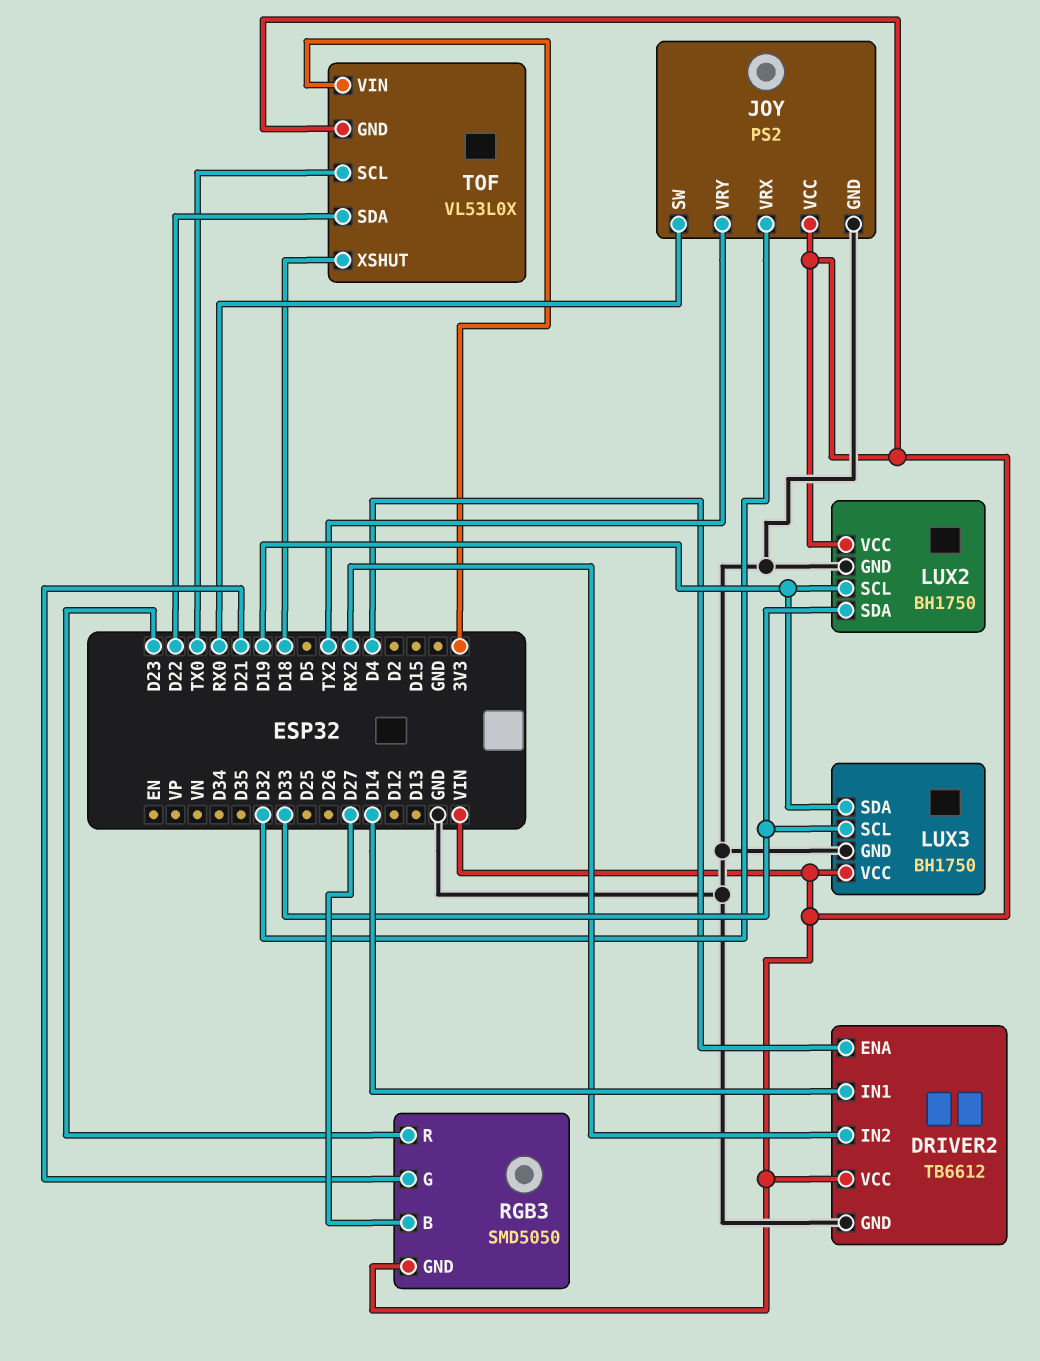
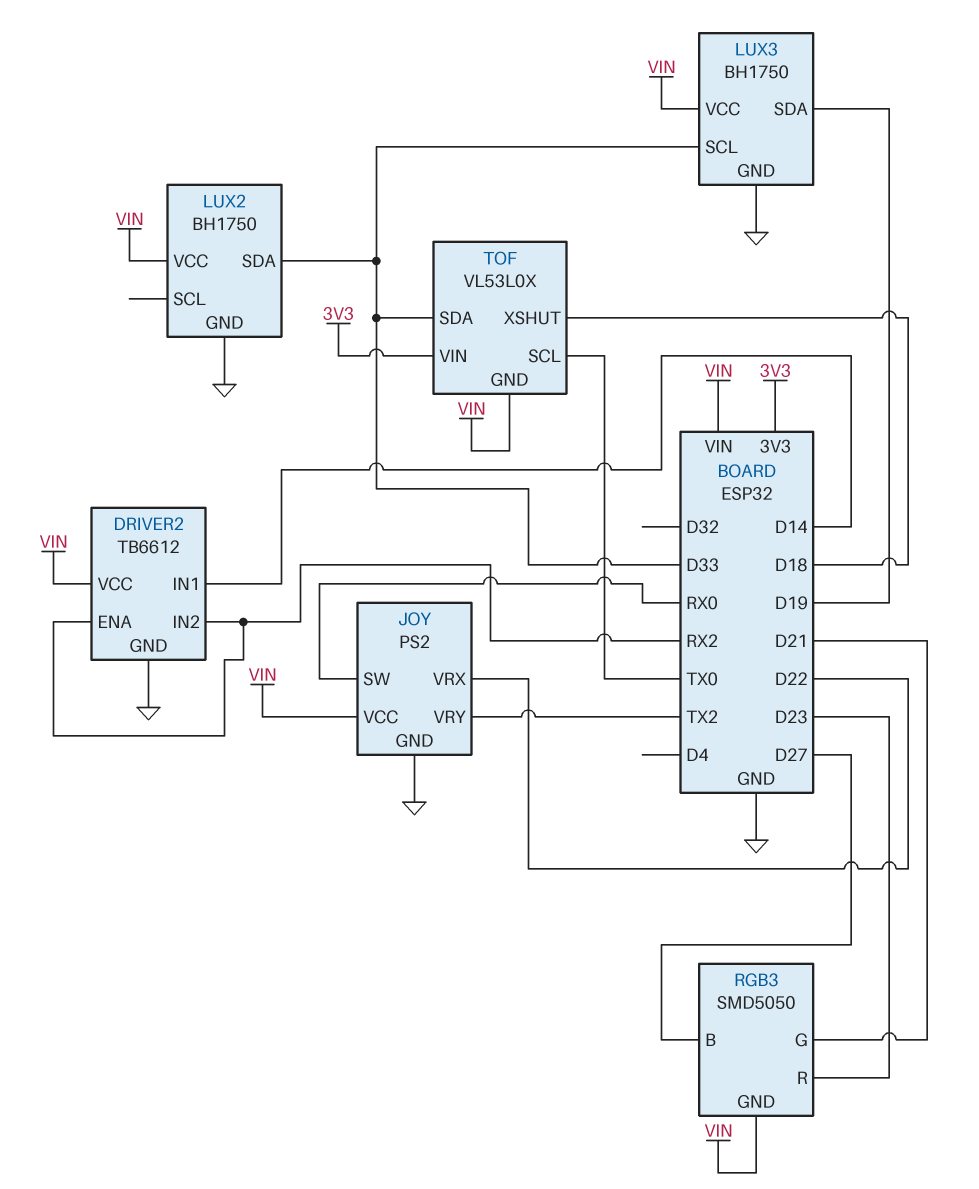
DRIVER2 pin ENA: D4 -> RX2
JOY pin VRX: D32 -> D22
LUX2 pin SCL: D19 -> none
TOF pin SDA: D22 -> D33

